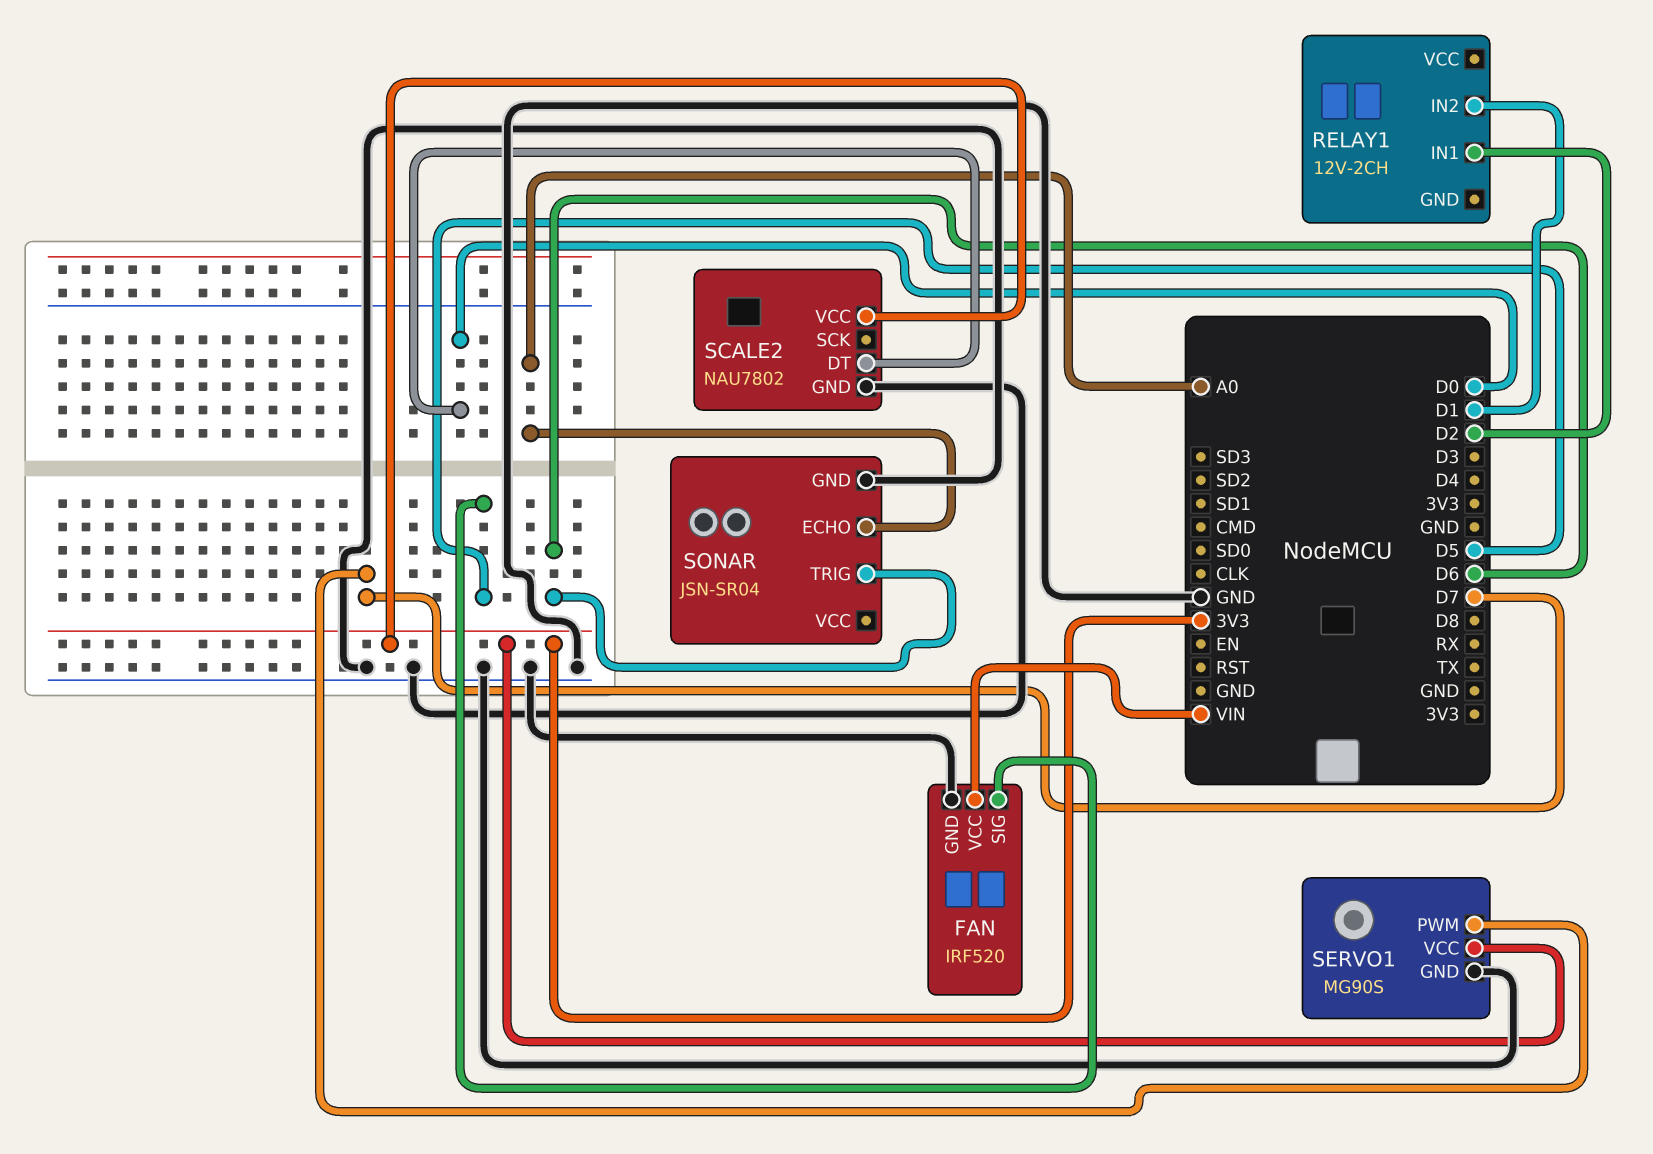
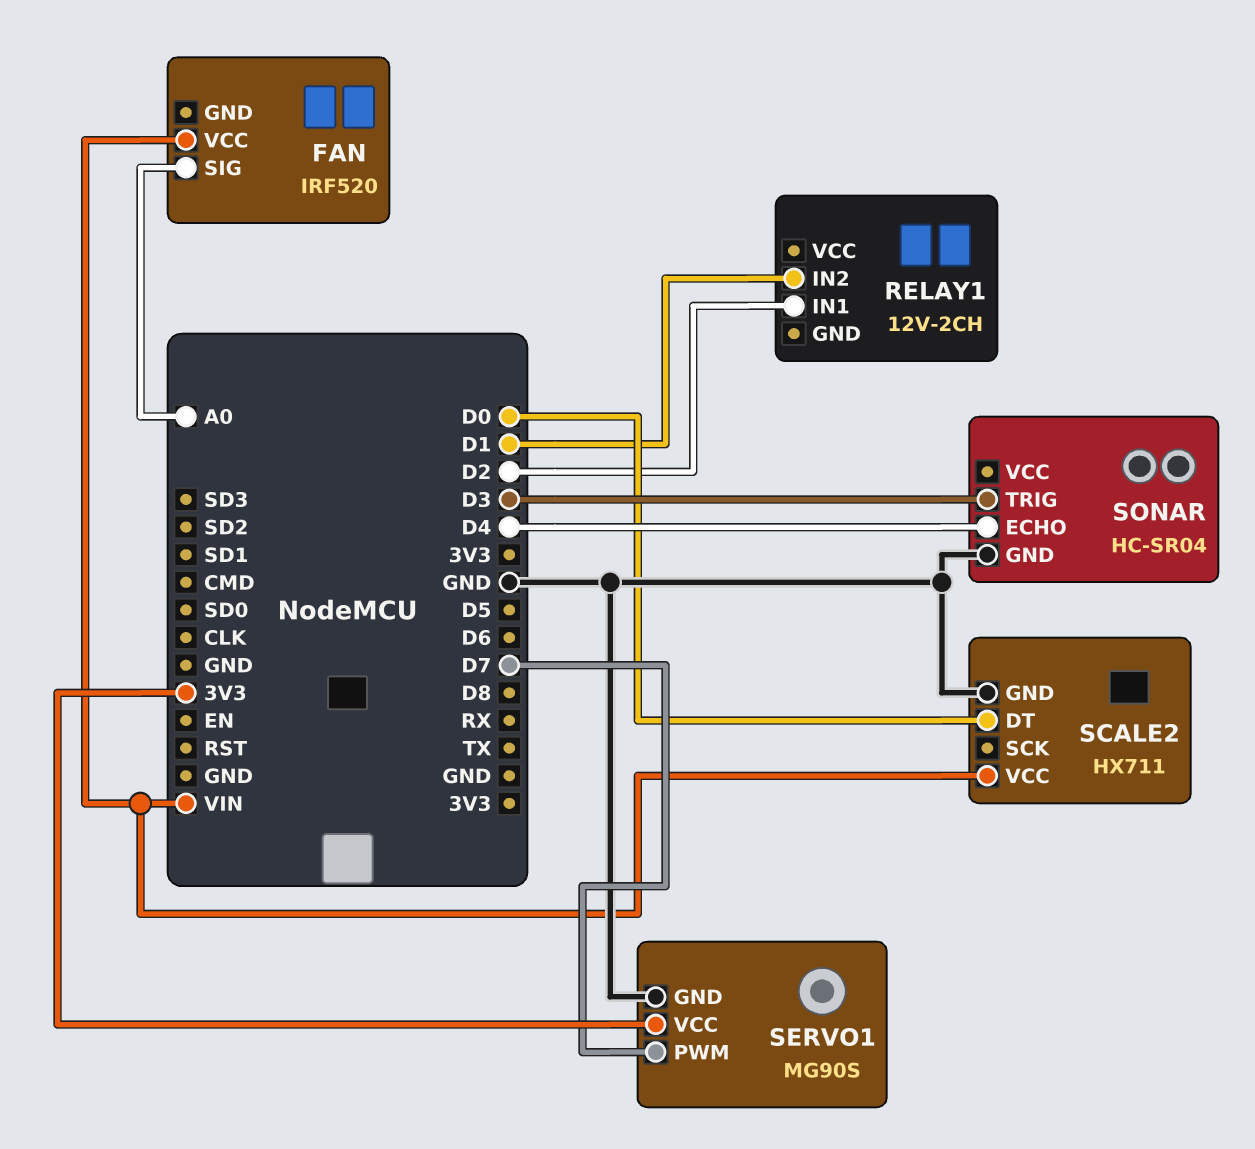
FAN pin GND: GND -> none
FAN pin SIG: D5 -> A0
SCALE2: NAU7802 -> HX711
SCALE2 pin VCC: 3V3 -> VIN
SONAR: JSN-SR04 -> HC-SR04
SONAR pin ECHO: A0 -> D4
SONAR pin TRIG: D6 -> D3

